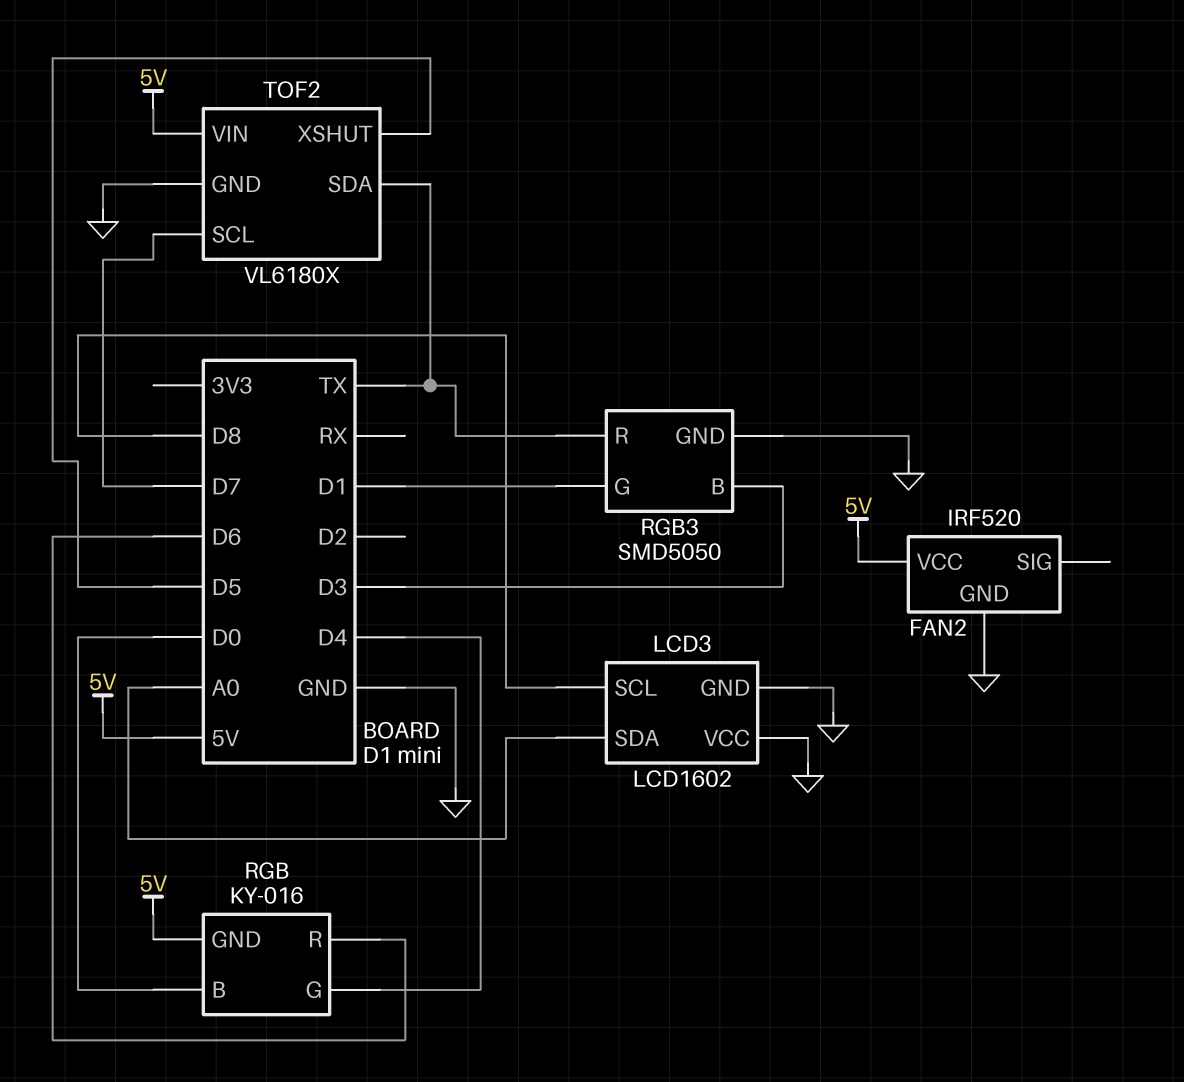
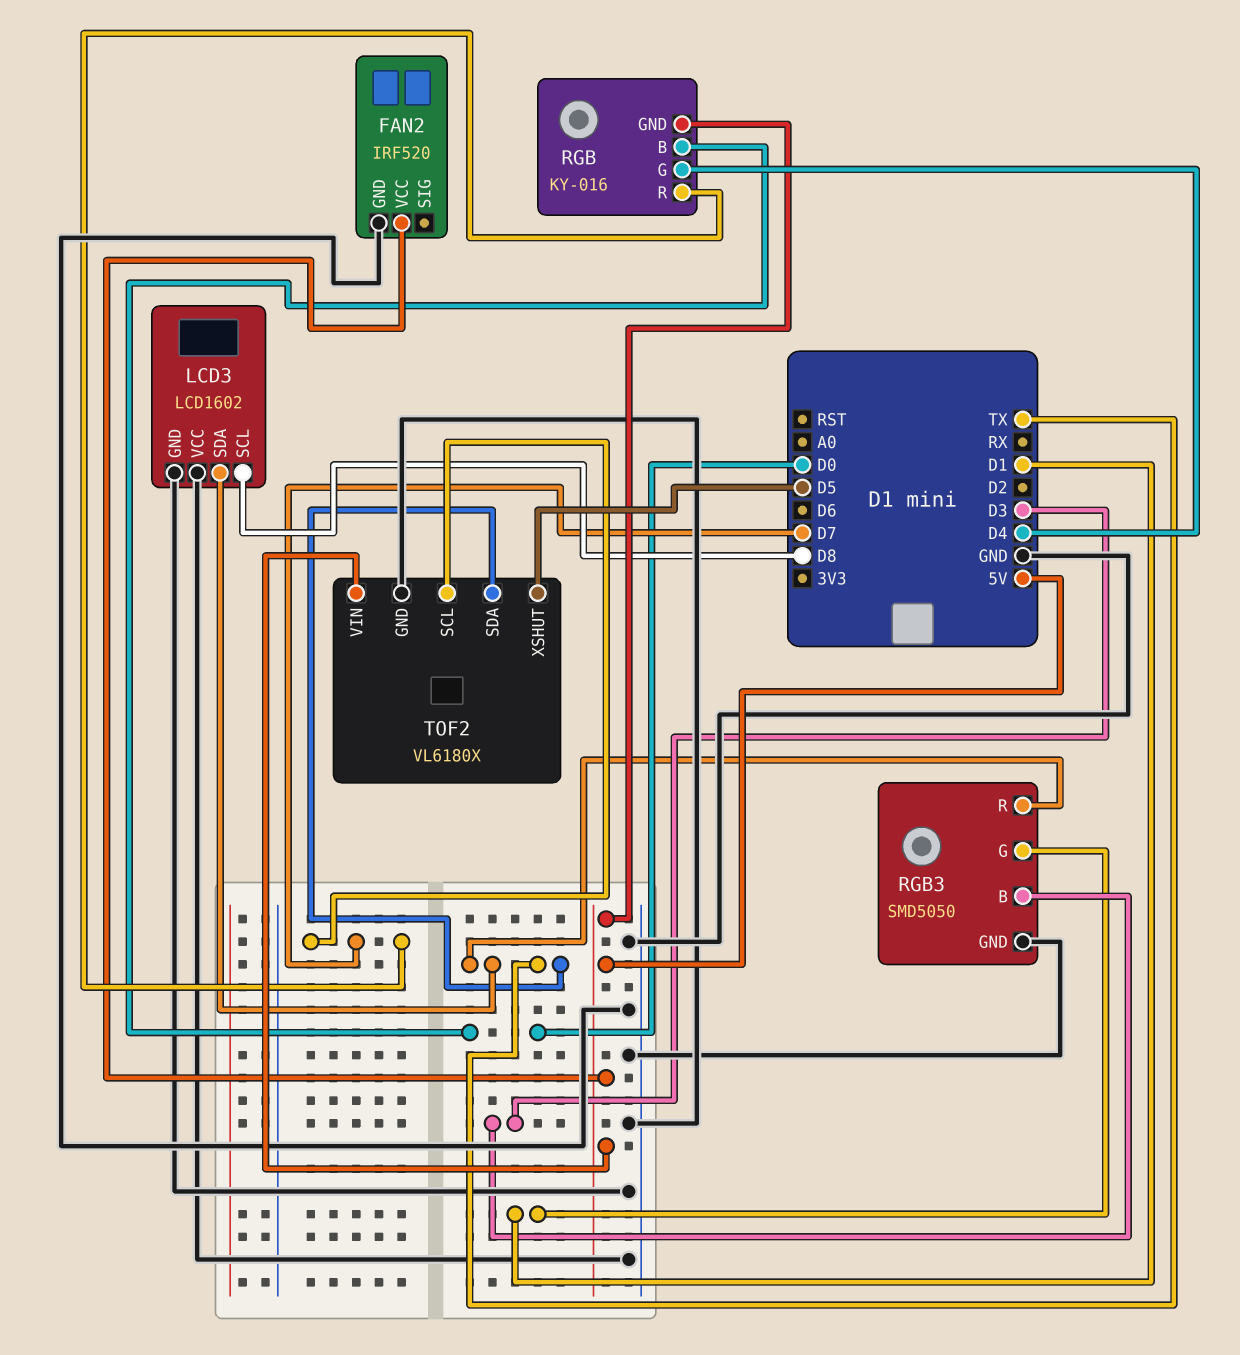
LCD3 pin SDA: A0 -> TX
RGB pin R: D6 -> D7

